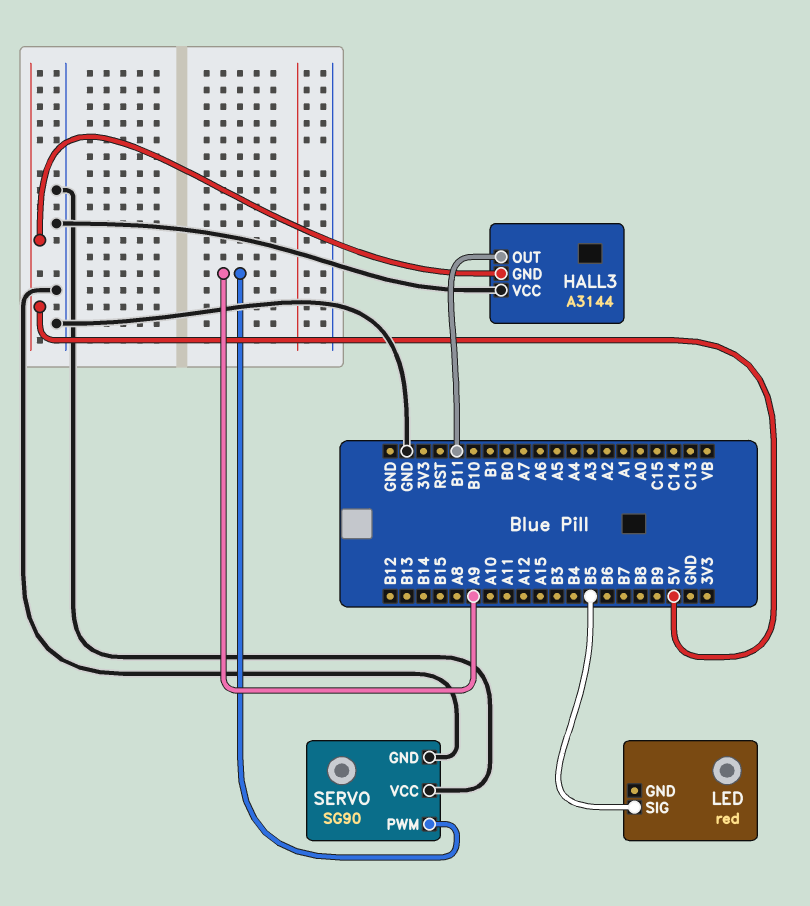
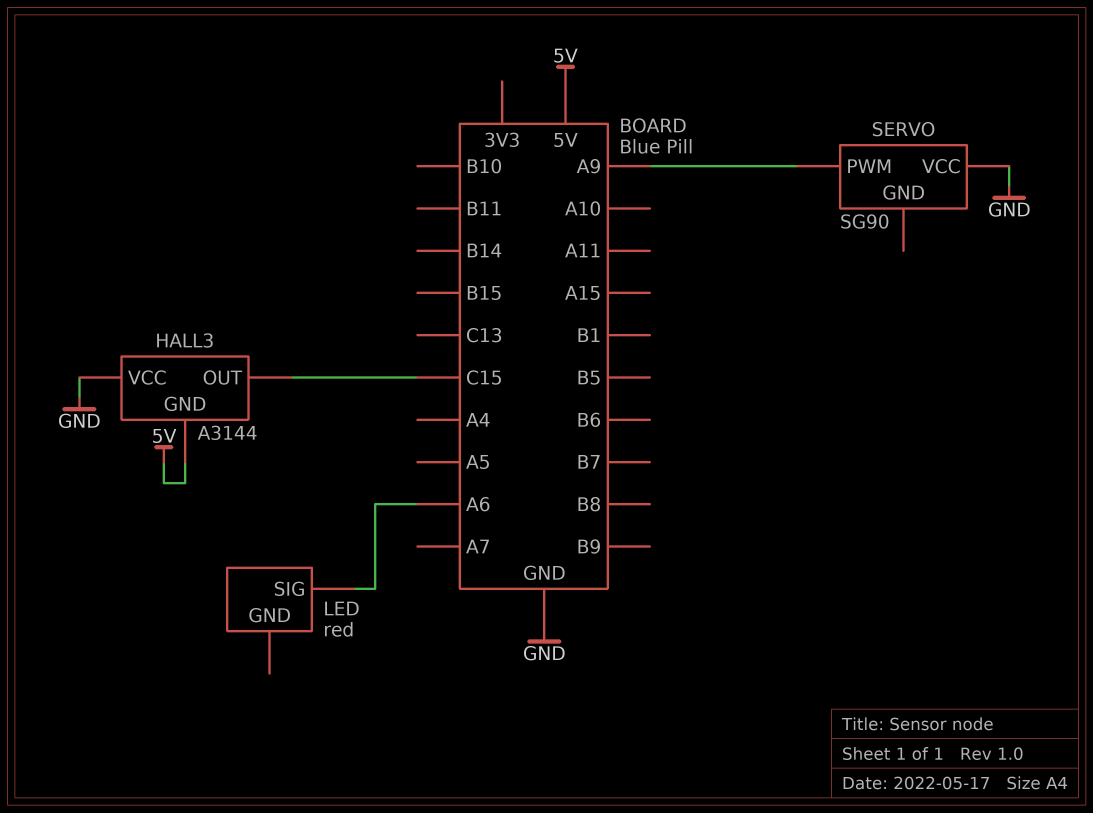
HALL3 pin OUT: B11 -> C15
LED pin SIG: B5 -> A6
SERVO pin GND: GND -> none

